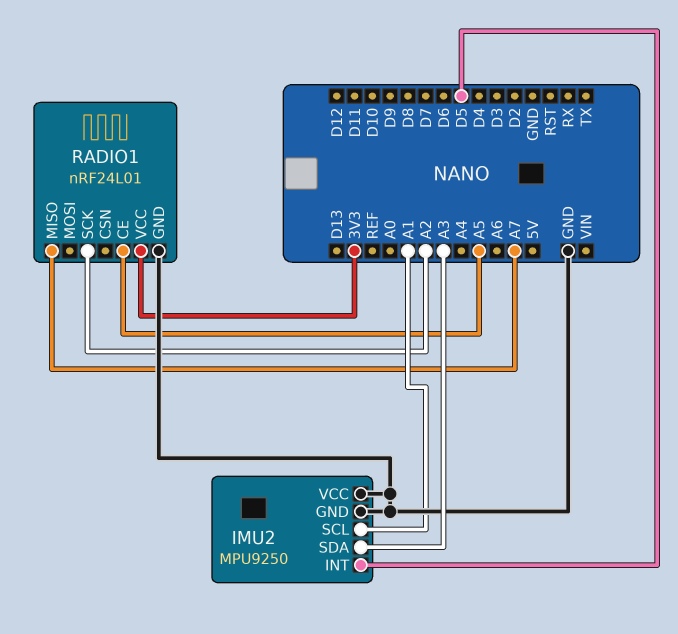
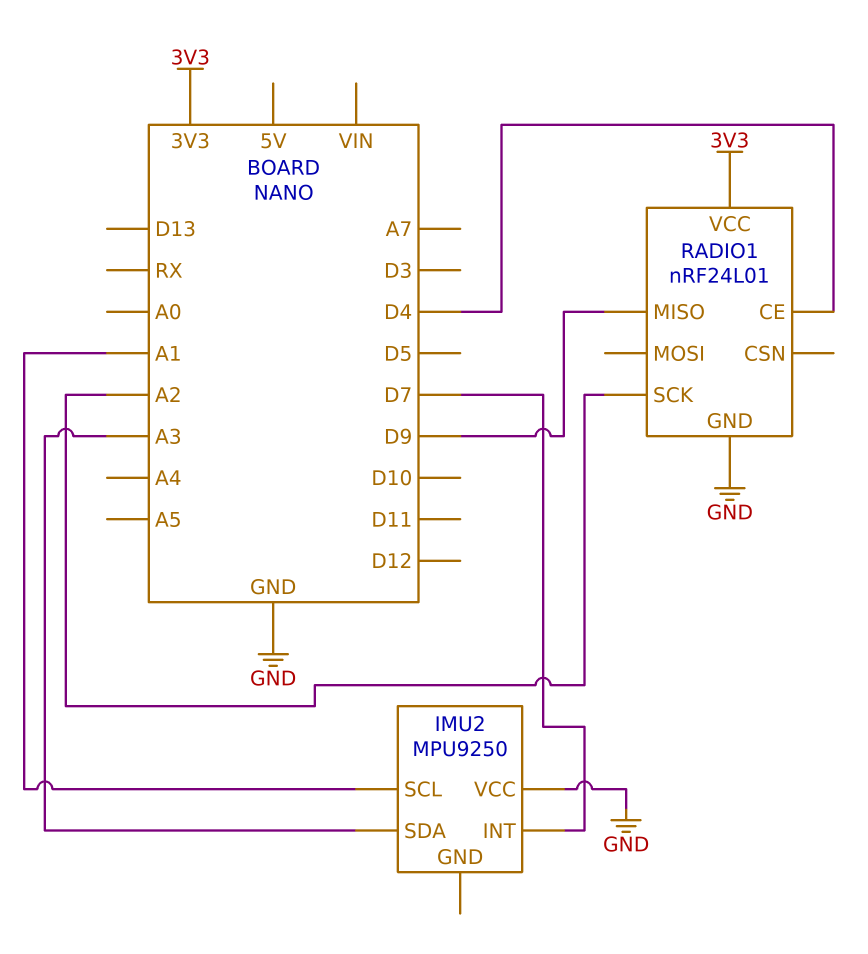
IMU2 pin GND: GND -> none
IMU2 pin INT: D5 -> D7
RADIO1 pin CE: A5 -> D4
RADIO1 pin MISO: A7 -> D9

